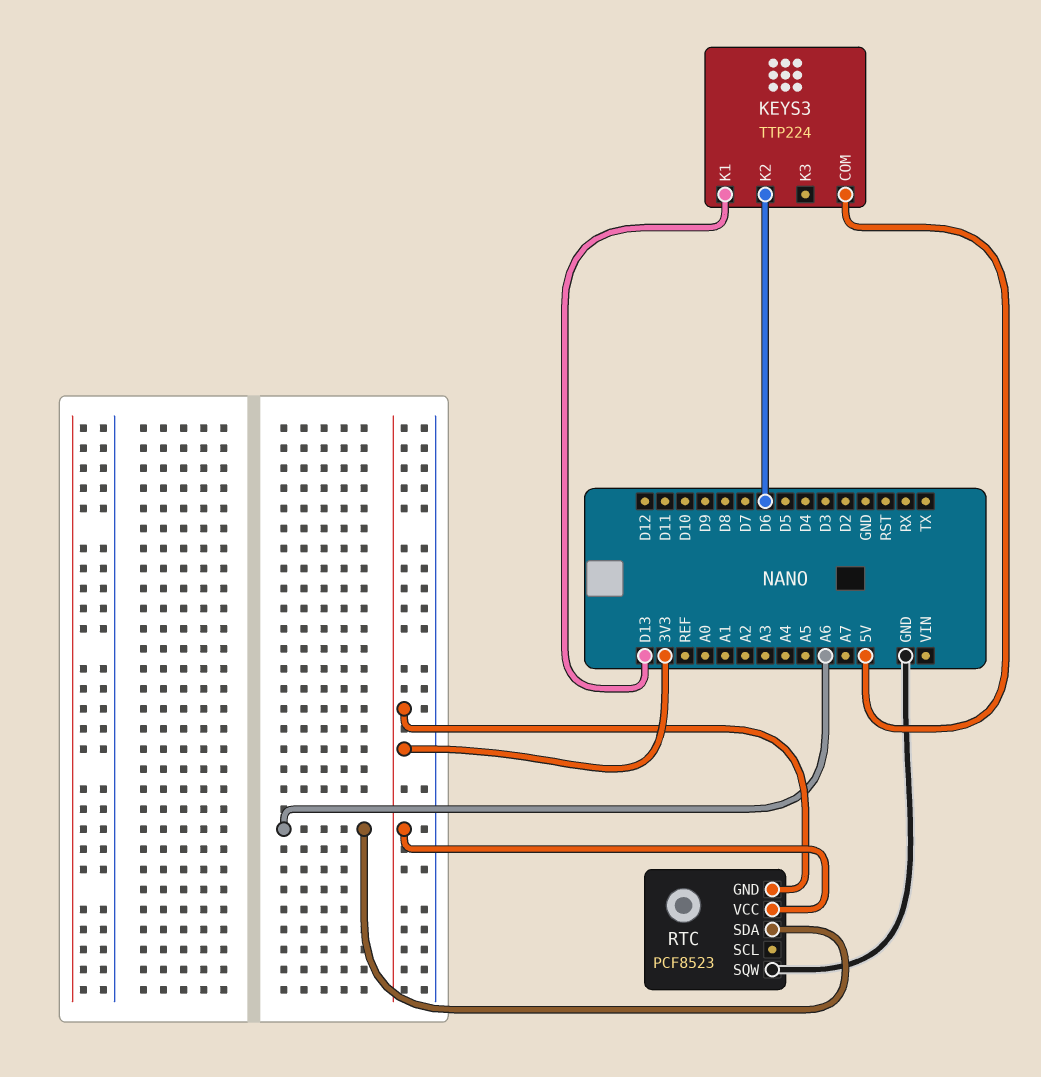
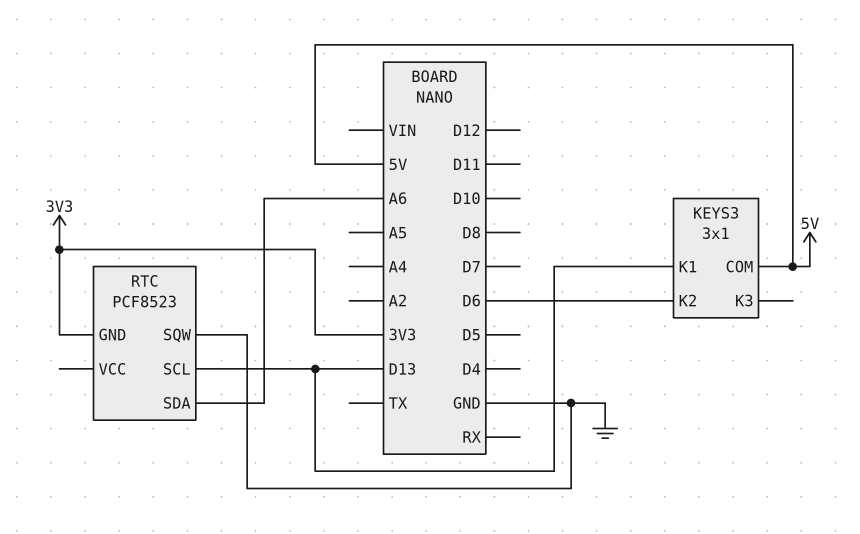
KEYS3: TTP224 -> 3x1
RTC pin SCL: none -> D13
RTC pin VCC: 3V3 -> none

